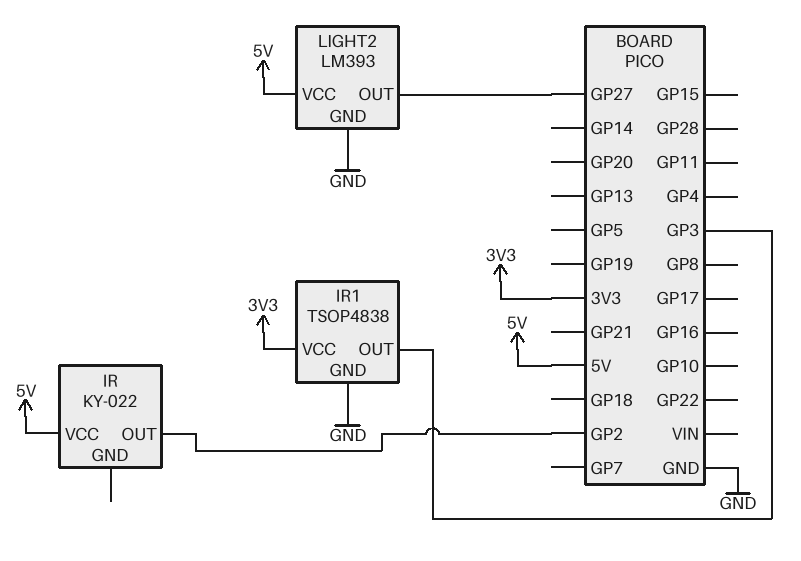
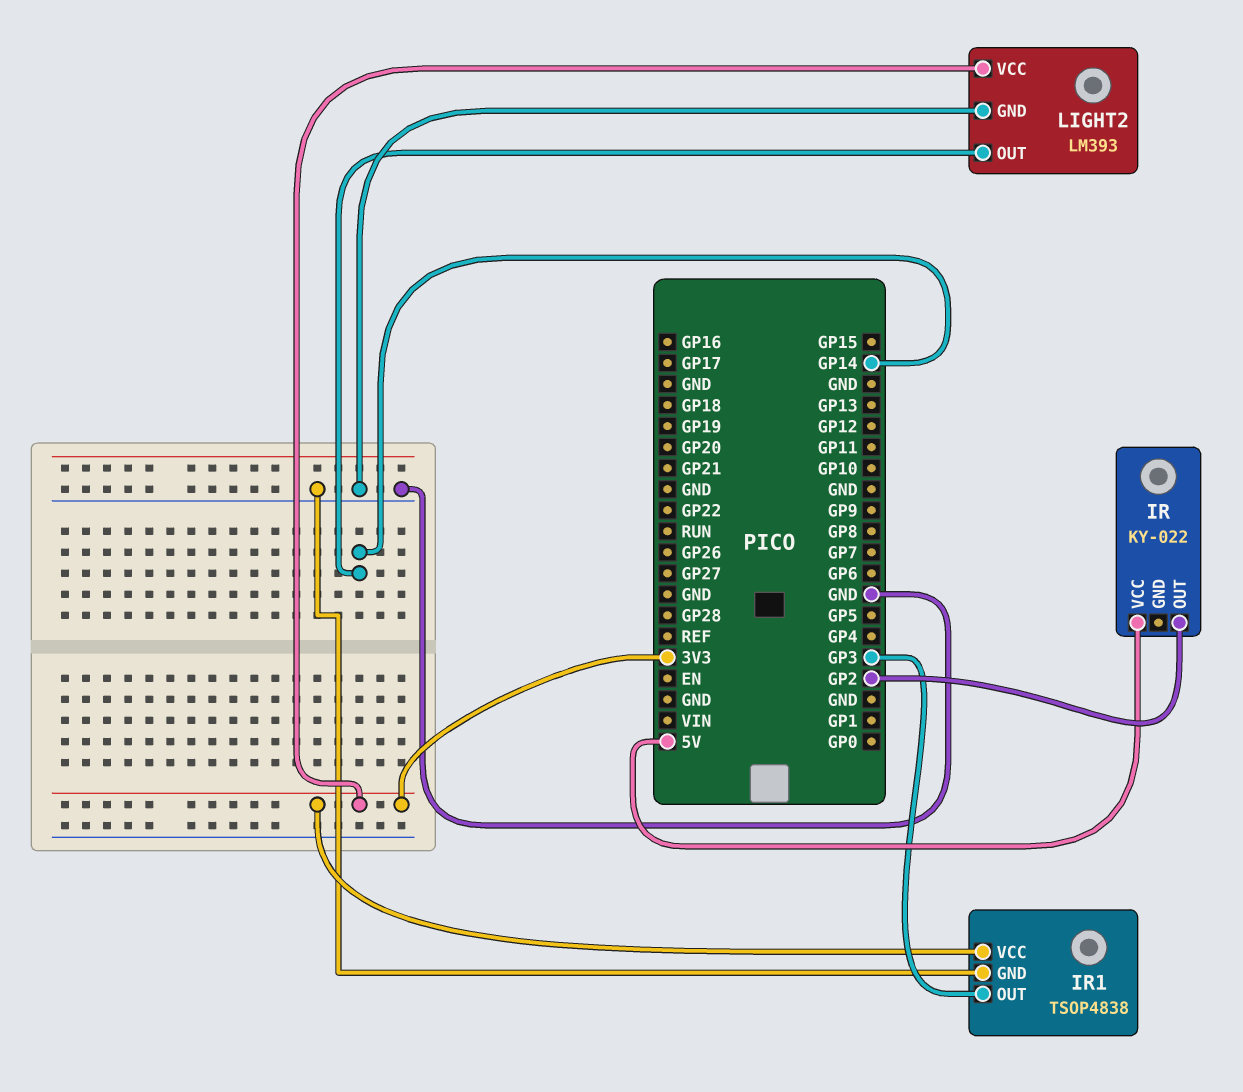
LIGHT2 pin OUT: GP27 -> GP14
LIGHT2 pin VCC: 5V -> 3V3

